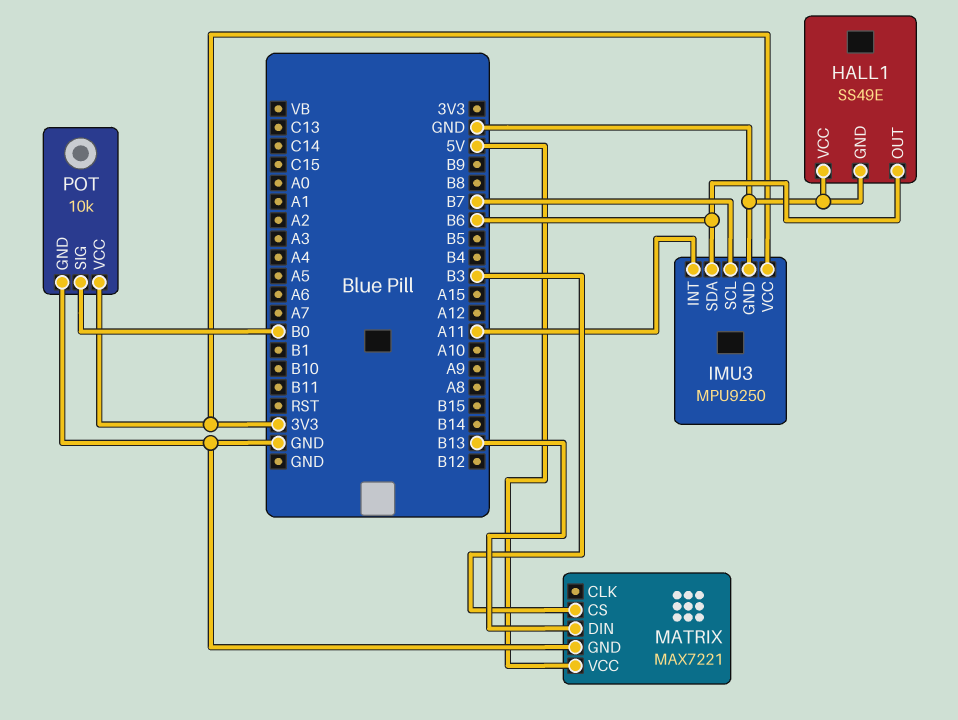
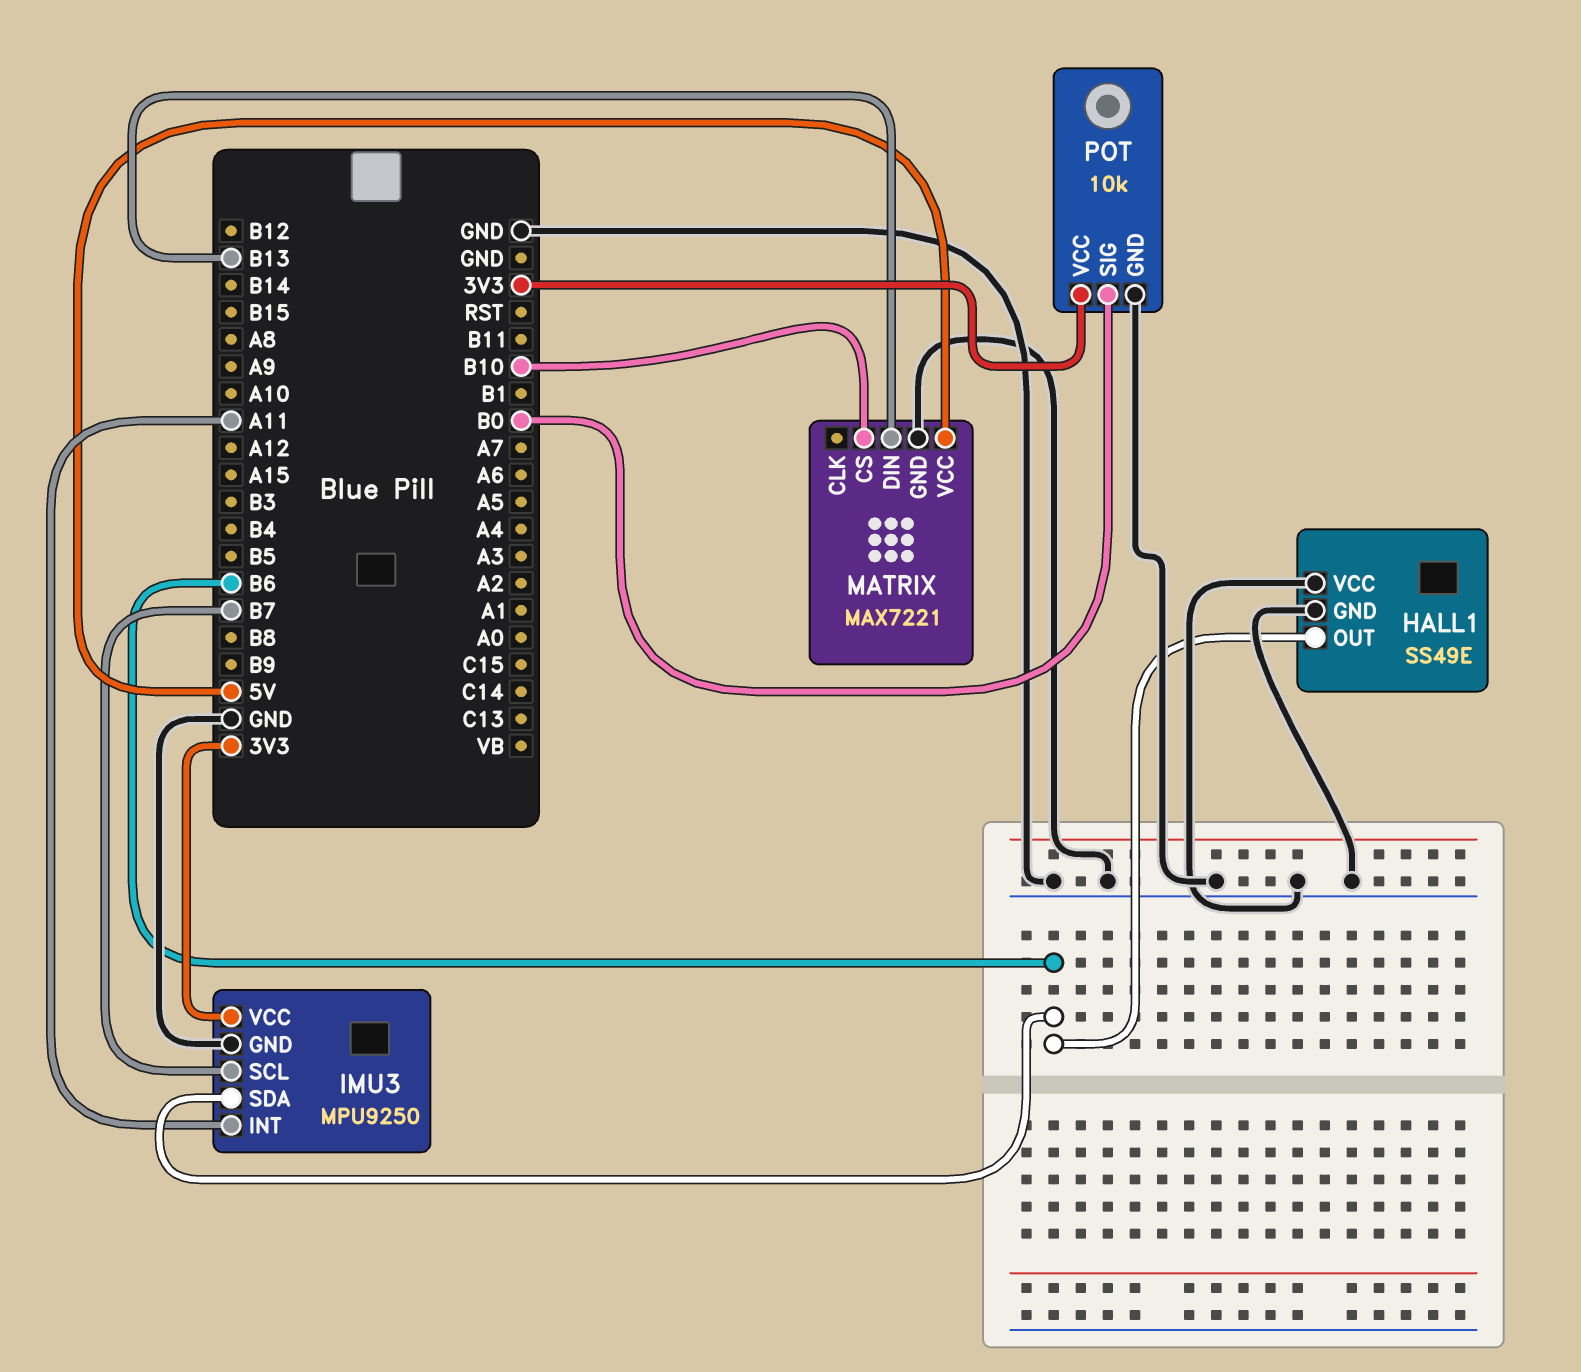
MATRIX pin CS: B3 -> B10

